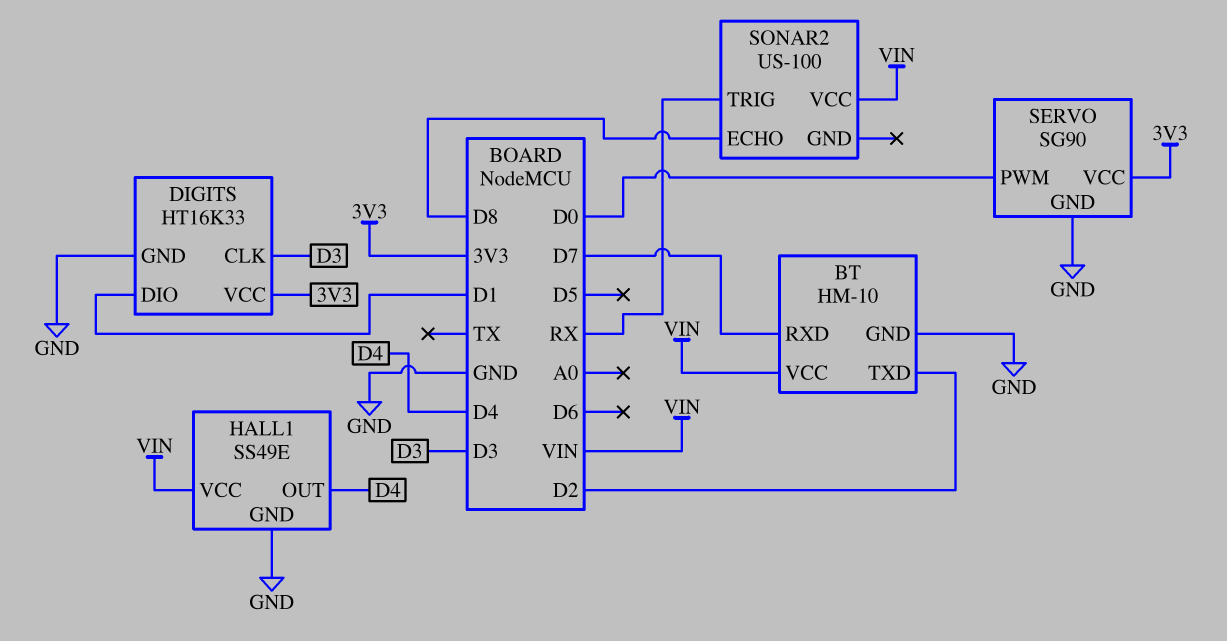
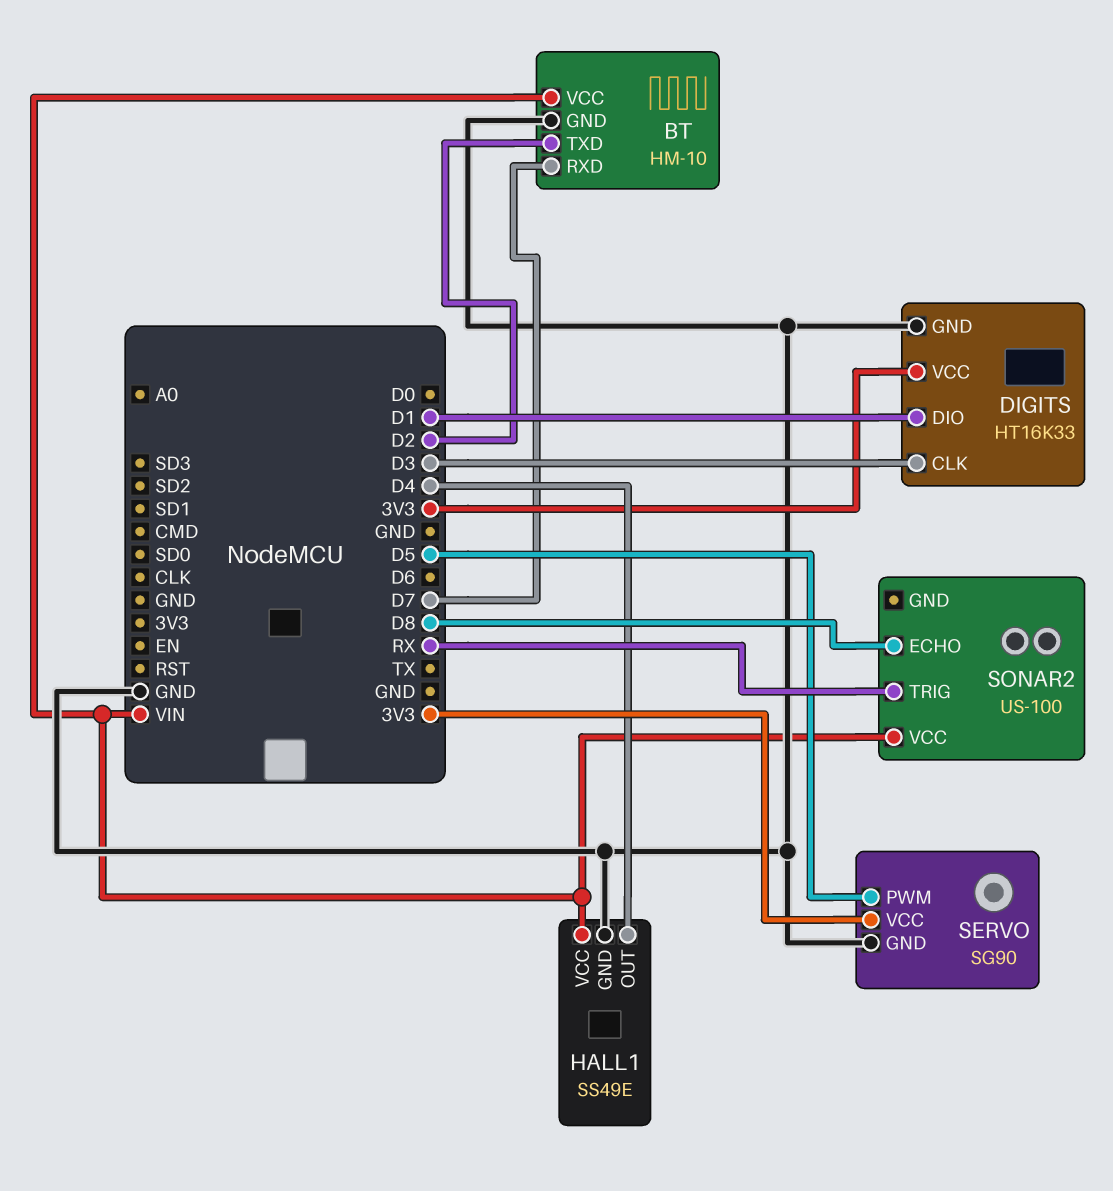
SERVO pin PWM: D0 -> D5

